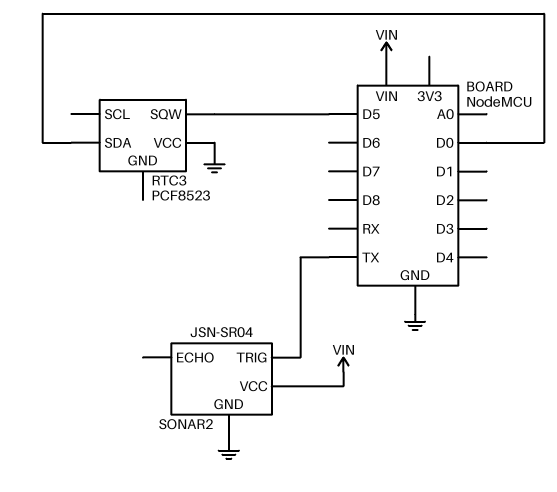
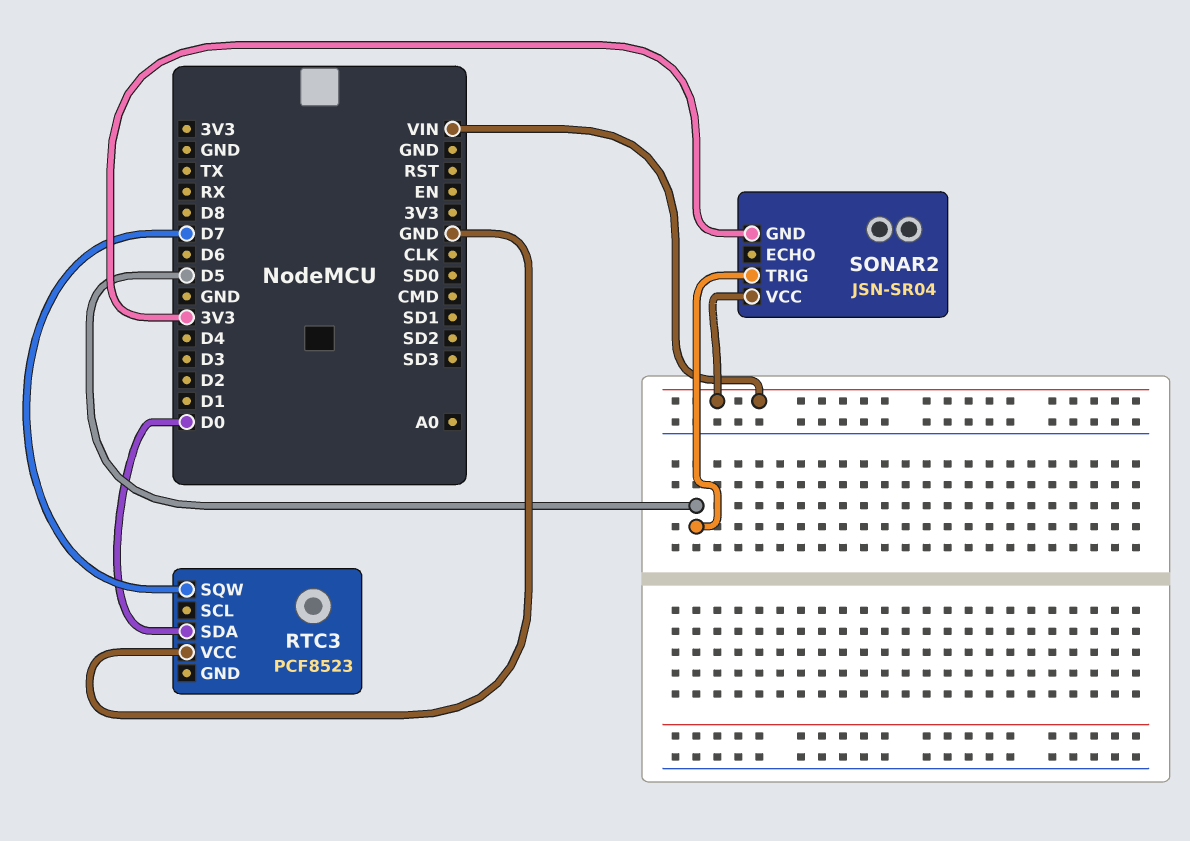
RTC3 pin SQW: D5 -> D7
SONAR2 pin GND: GND -> 3V3
SONAR2 pin TRIG: TX -> D5

